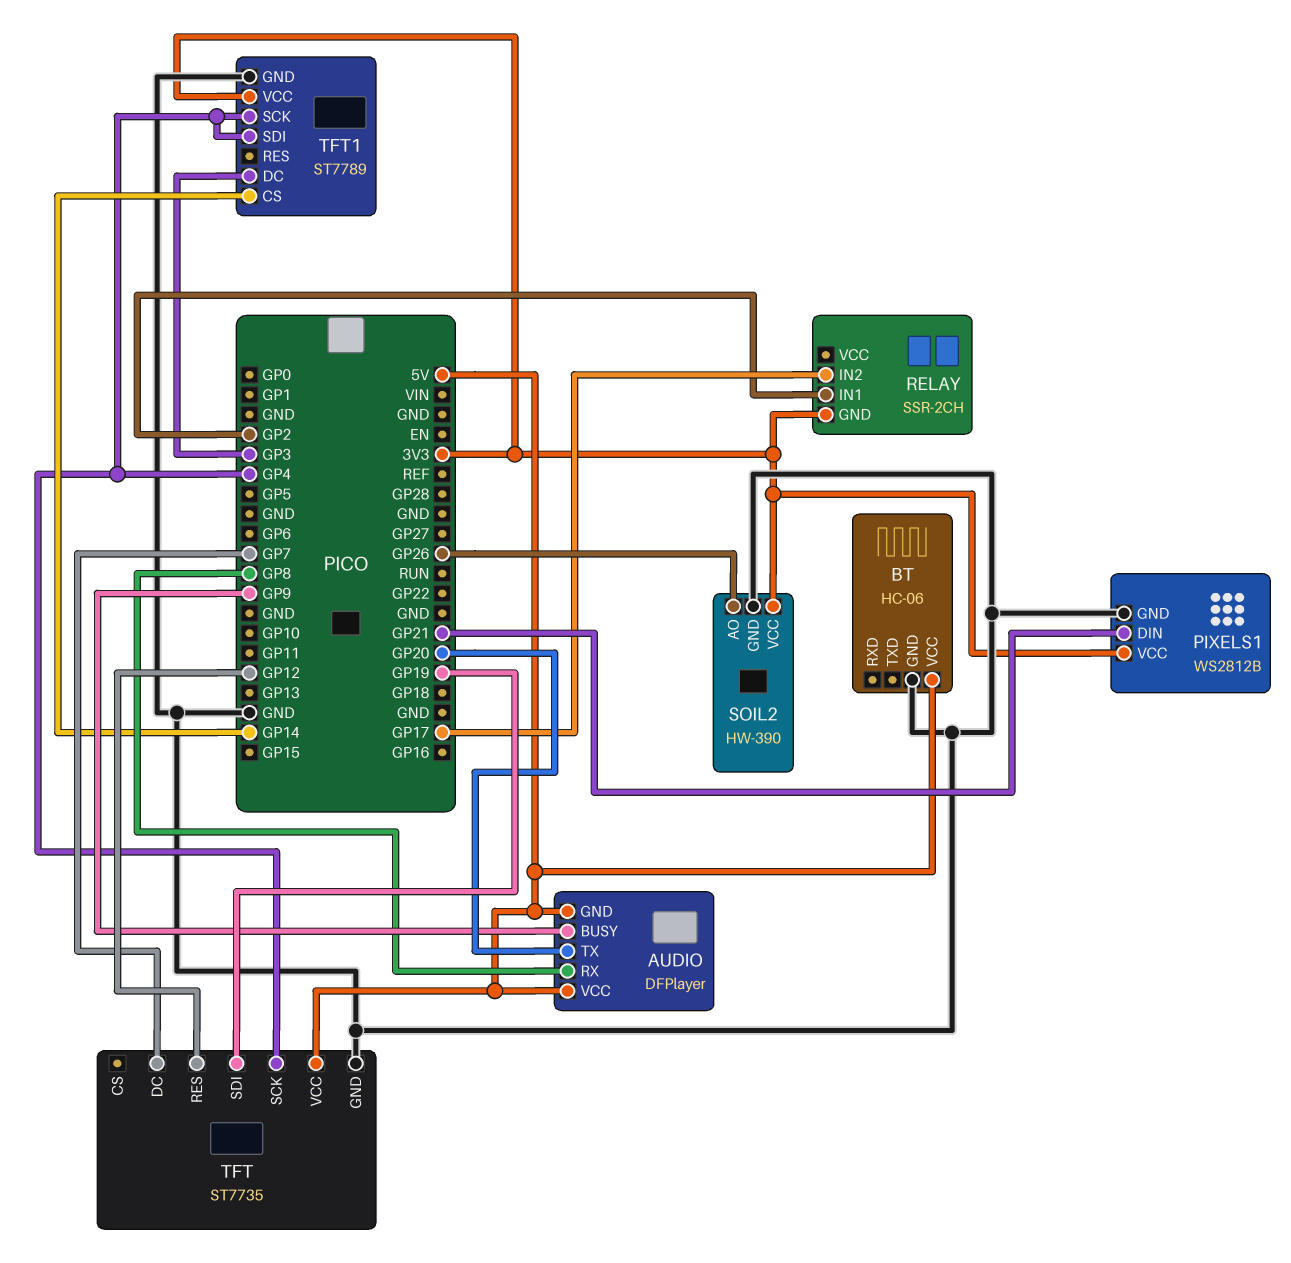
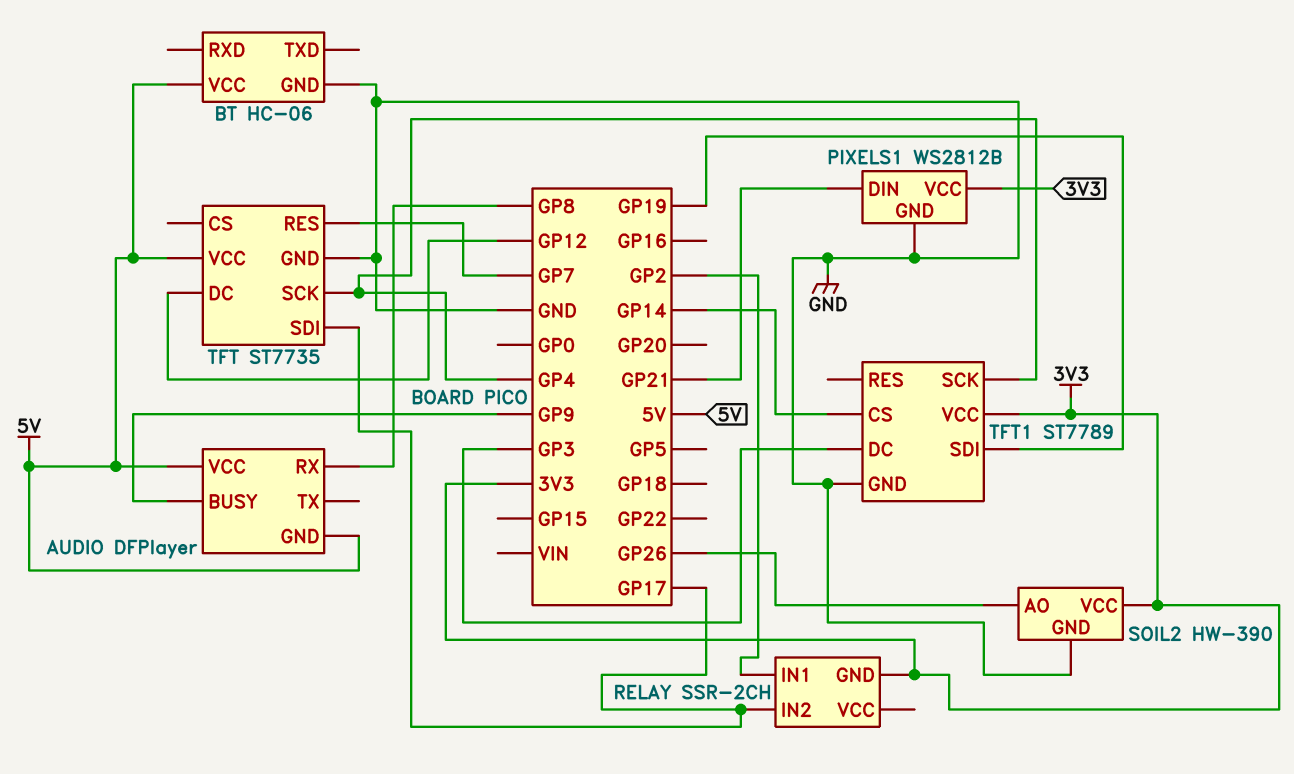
AUDIO pin TX: GP20 -> none
TFT pin DC: GP7 -> GP12
TFT pin RES: GP12 -> GP7
TFT pin SDI: GP19 -> GP17
TFT1 pin SDI: GP4 -> GP19

